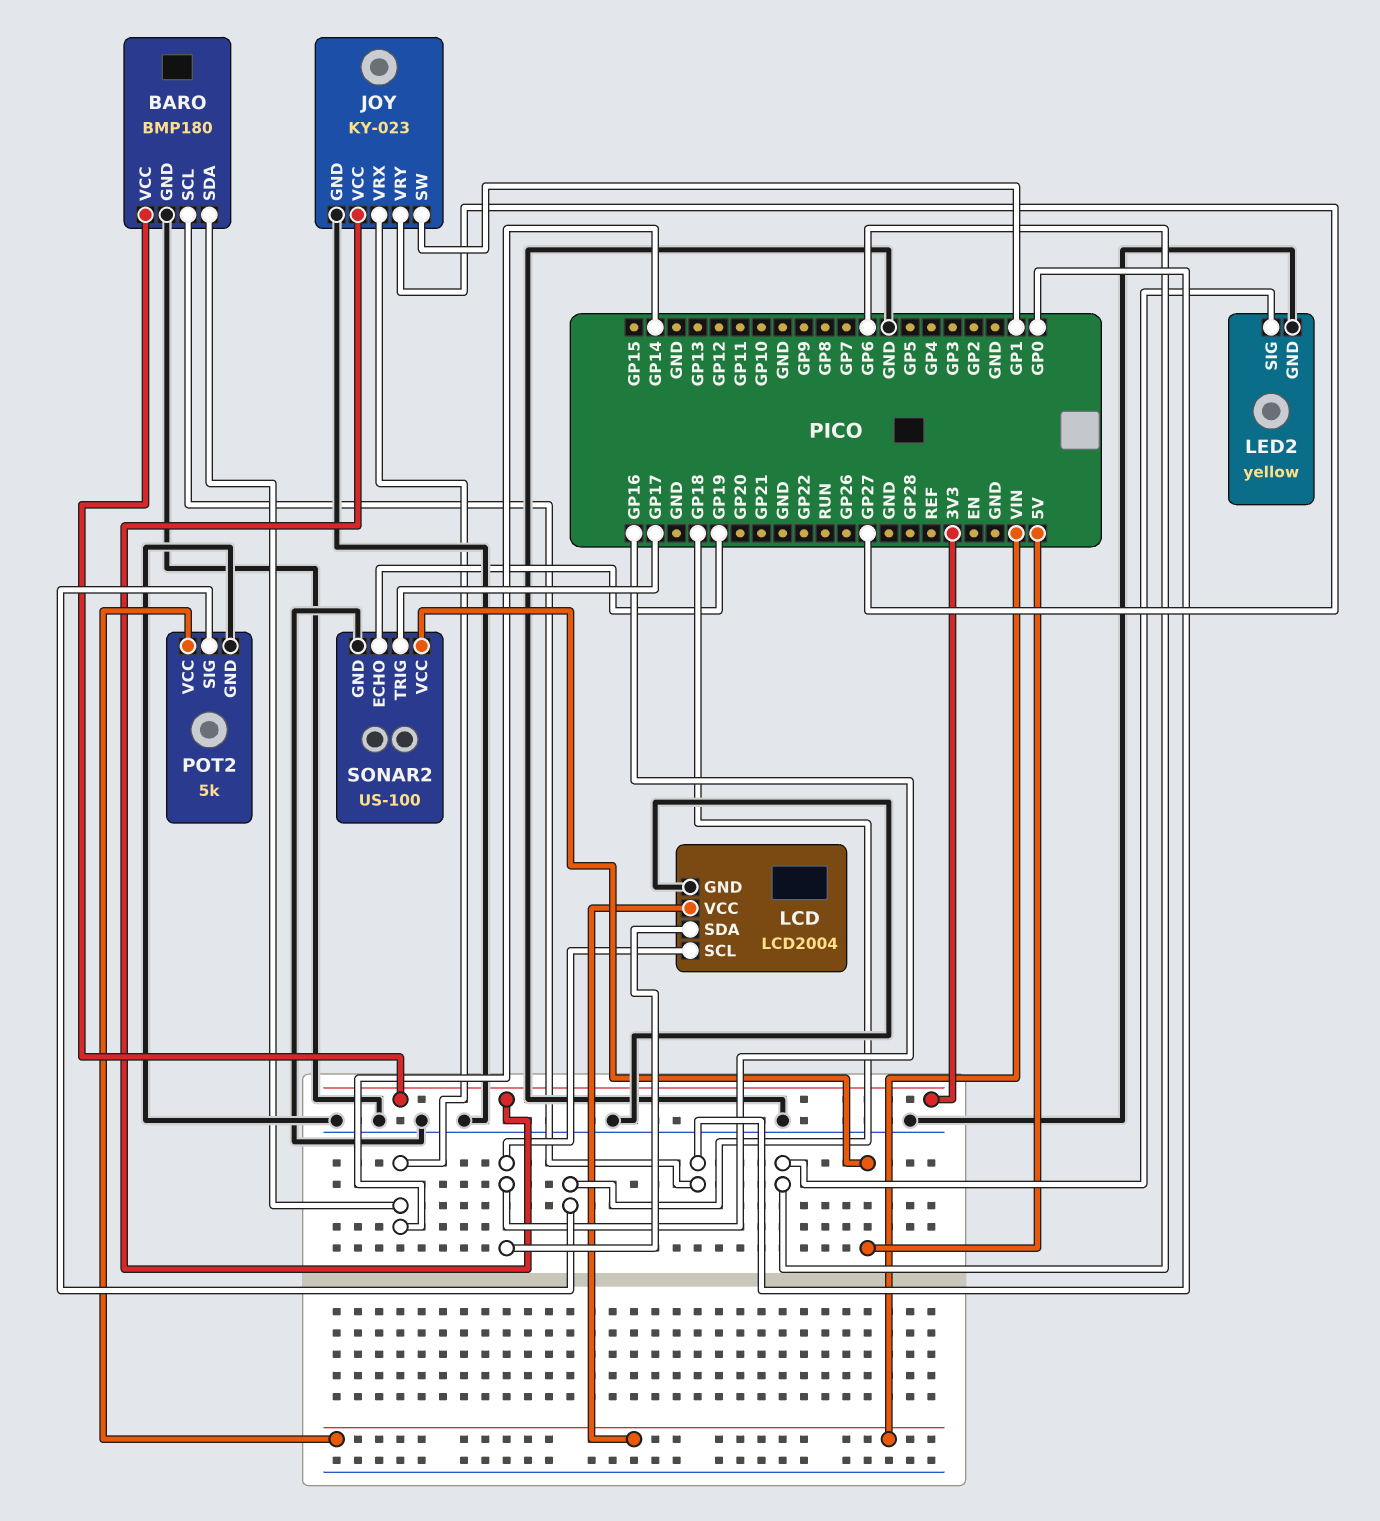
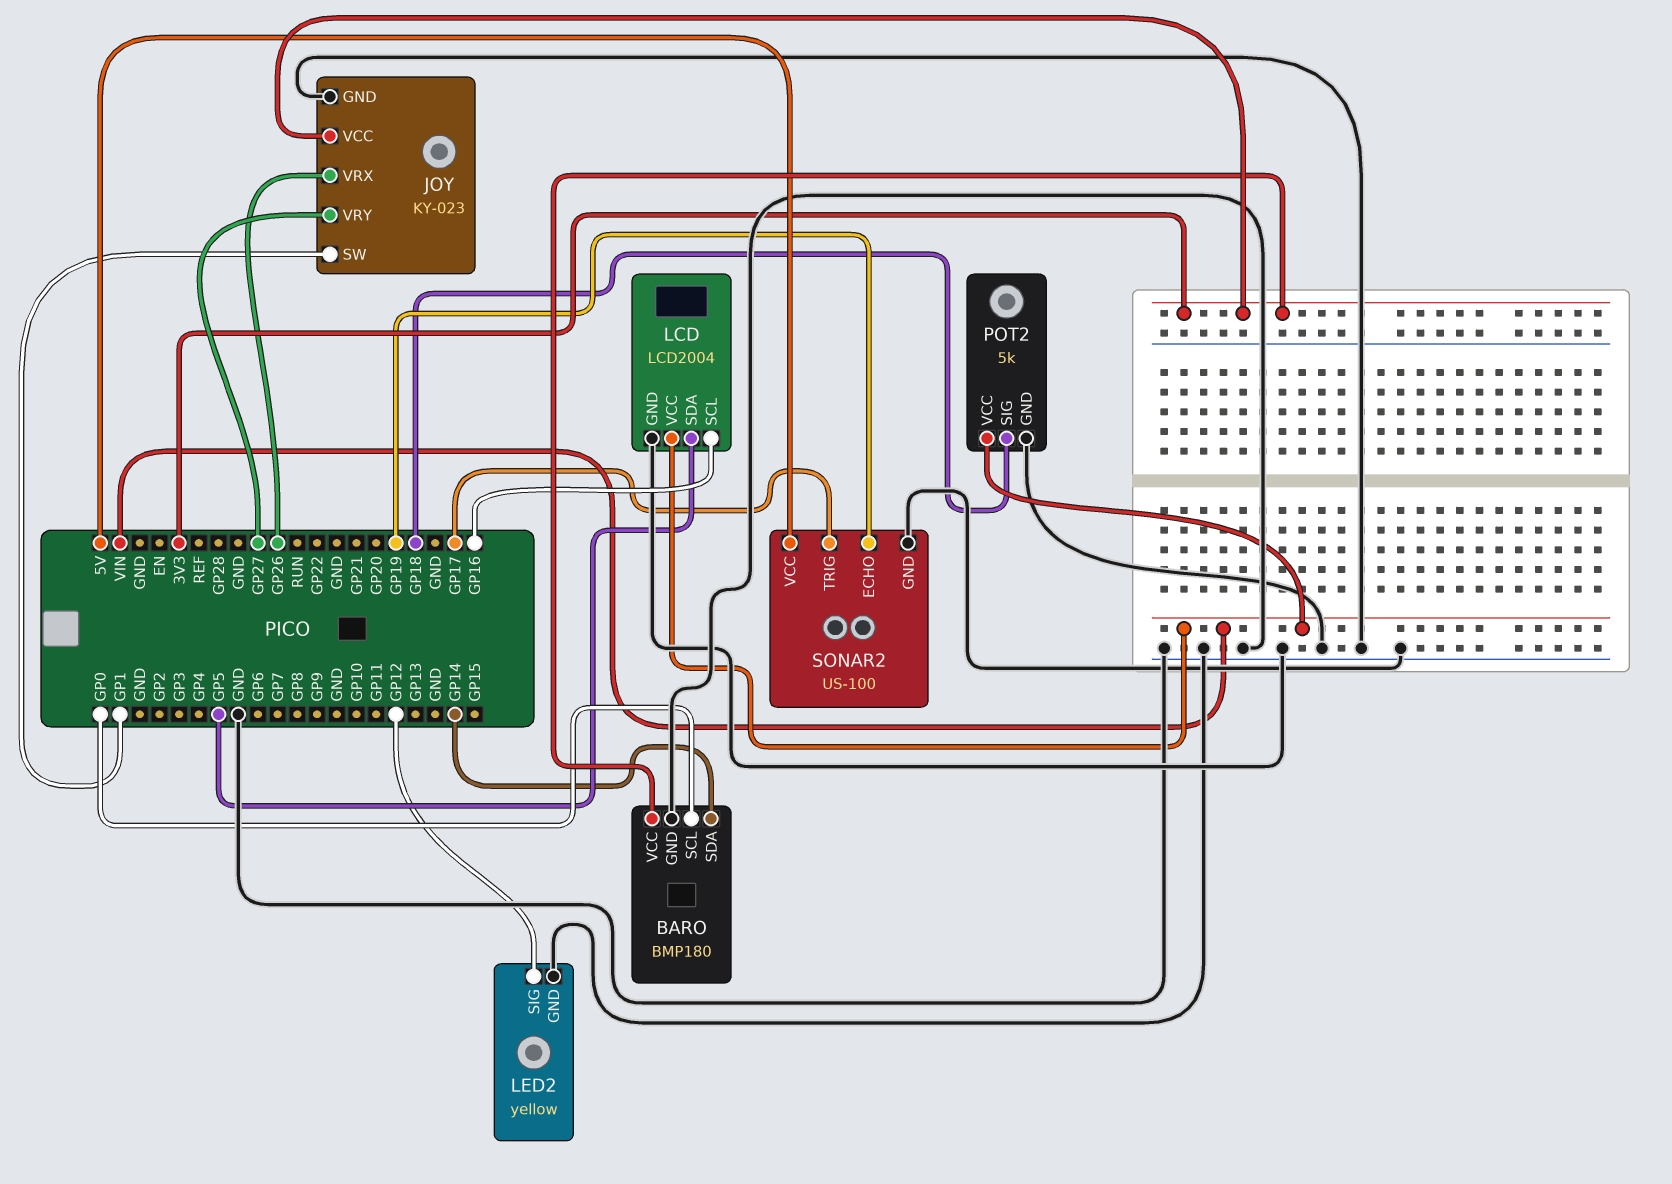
JOY pin VRX: GP14 -> GP26
LCD pin SDA: GP16 -> GP5
LED2 pin SIG: GP6 -> GP12

